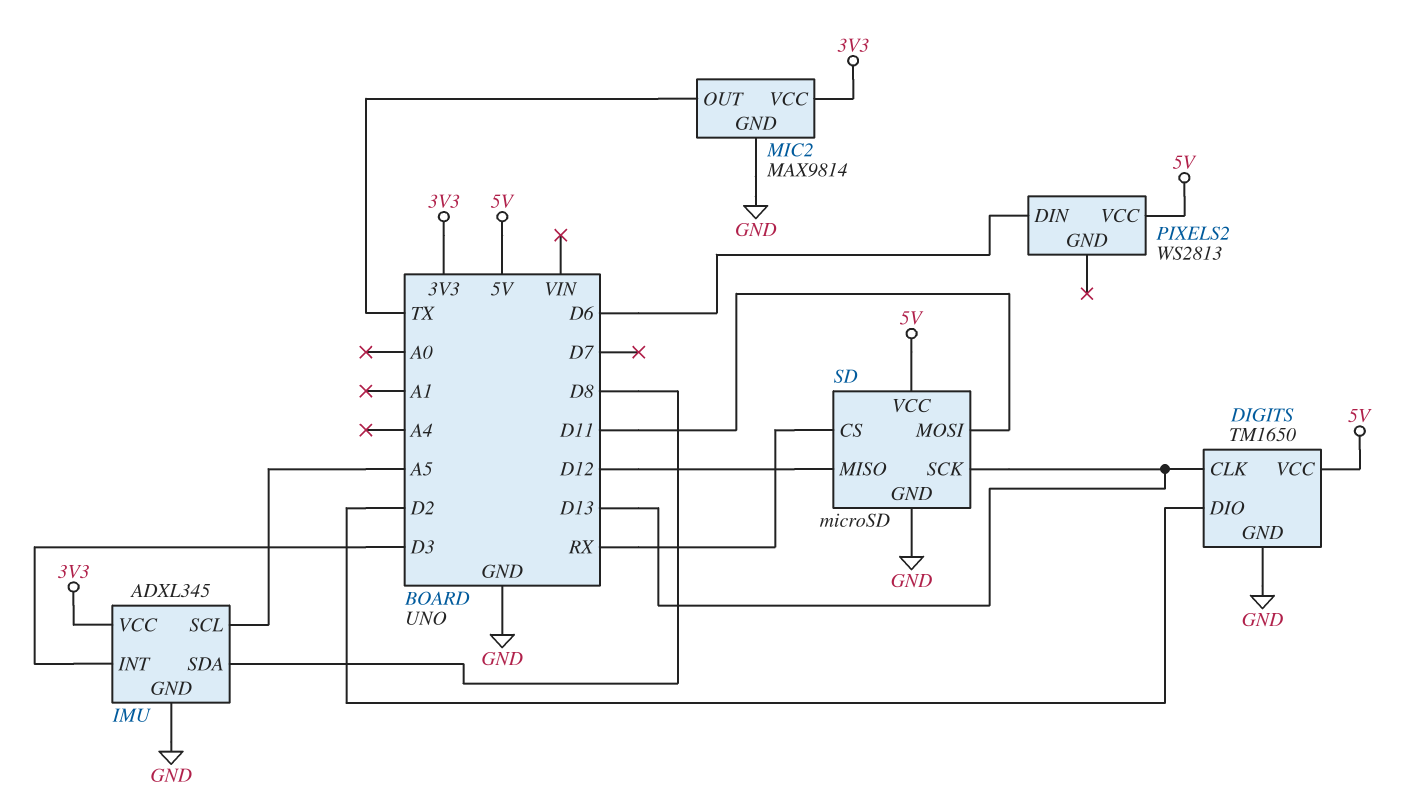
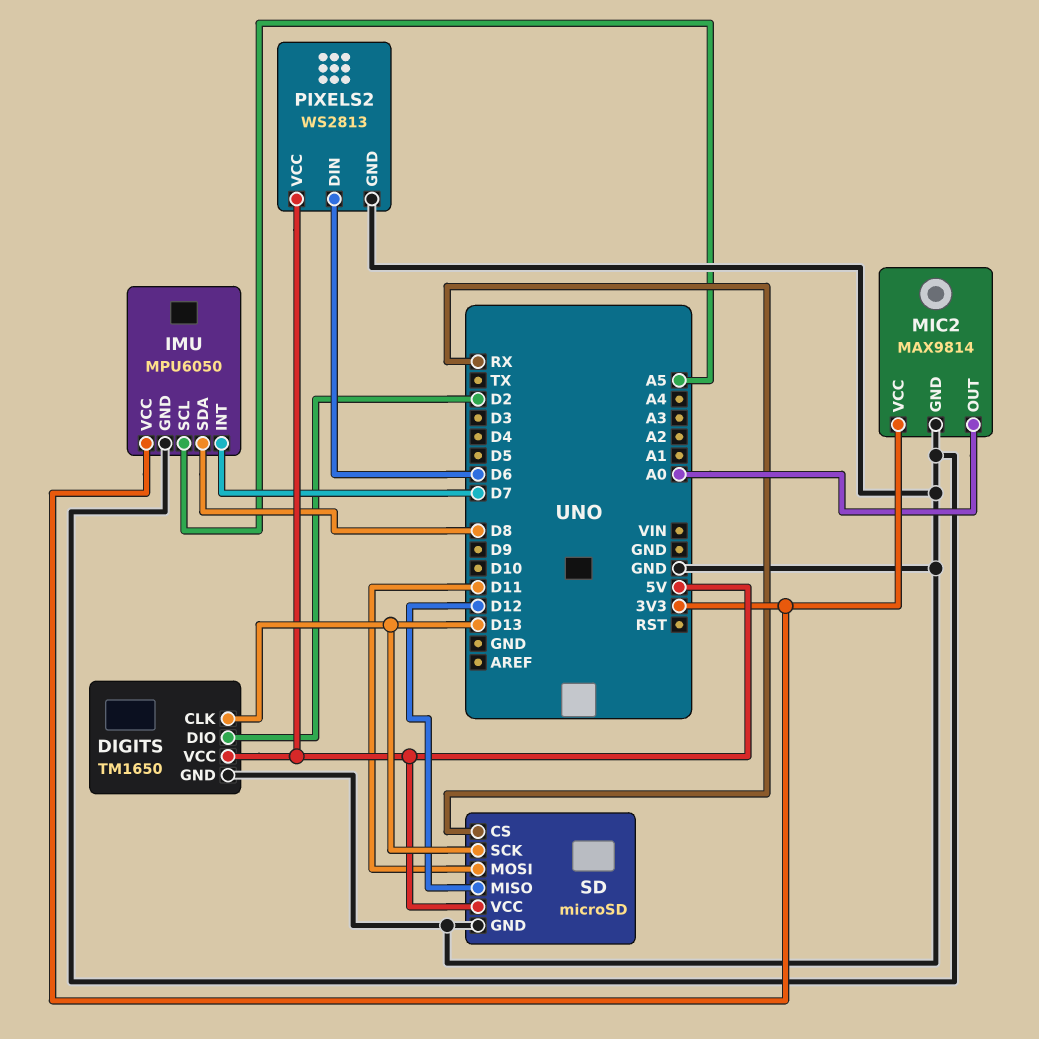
IMU: ADXL345 -> MPU6050
IMU pin INT: D3 -> D7
MIC2 pin OUT: TX -> A0
PIXELS2 pin GND: none -> GND

